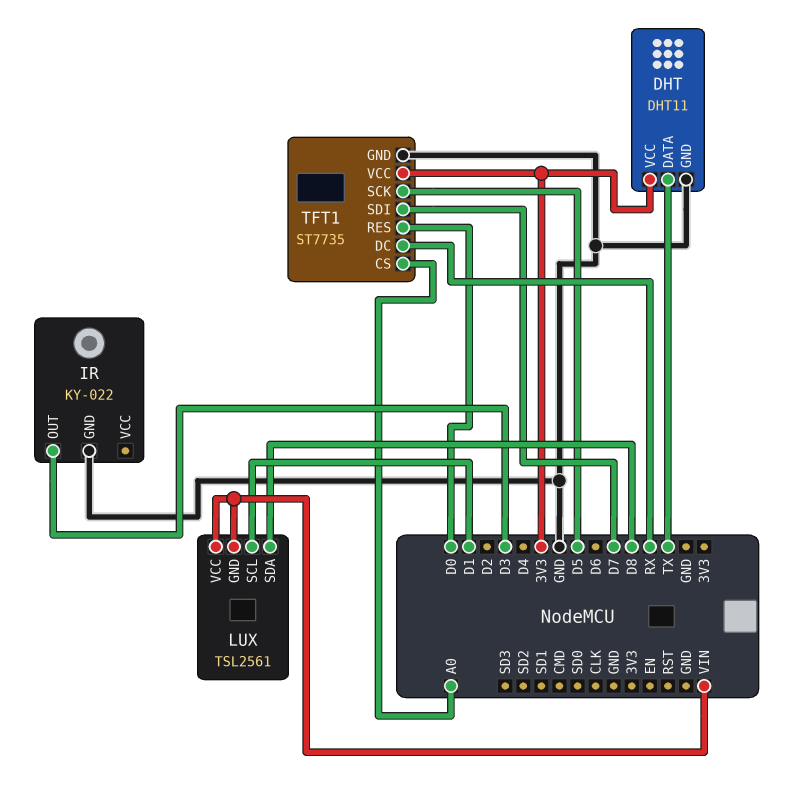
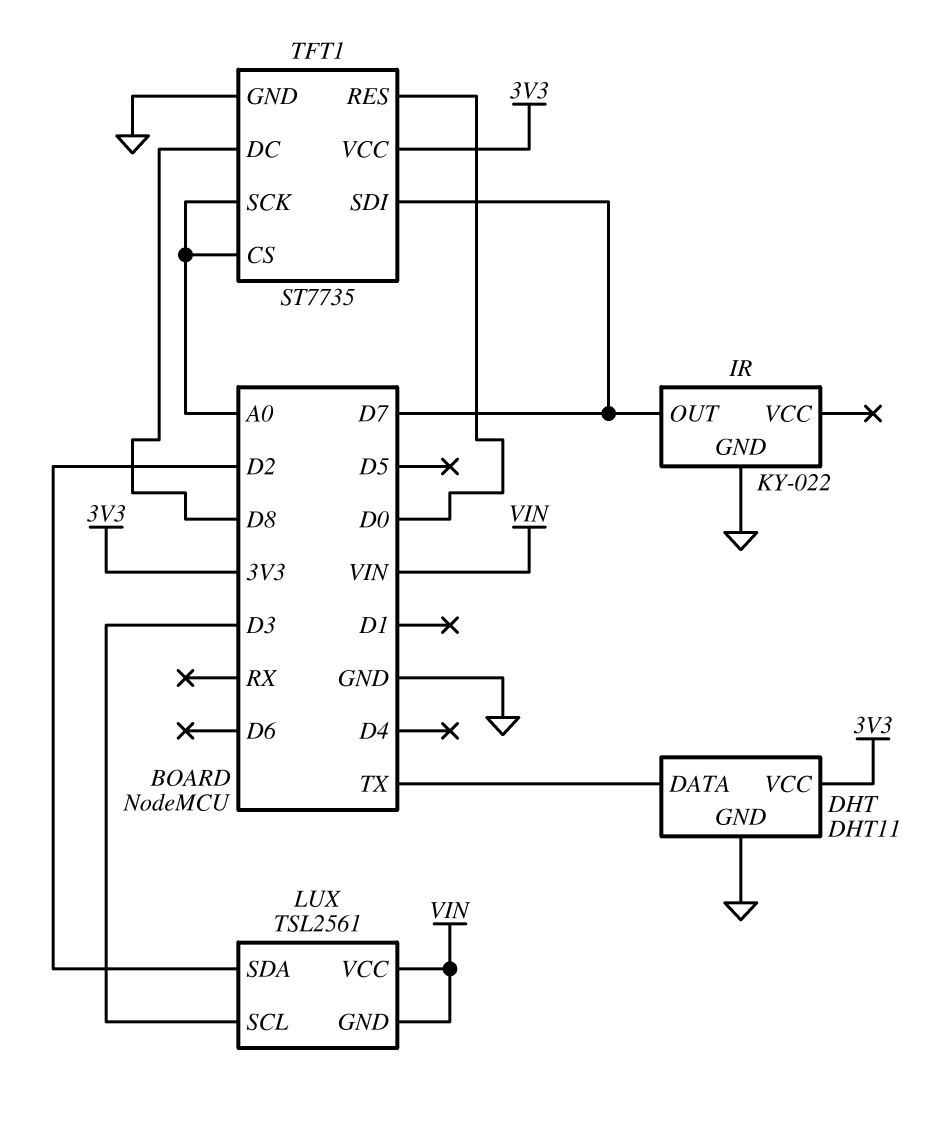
IR pin OUT: D3 -> D7
LUX pin SCL: D1 -> D3
LUX pin SDA: D8 -> D2
TFT1 pin DC: RX -> D8
TFT1 pin SCK: D5 -> A0

